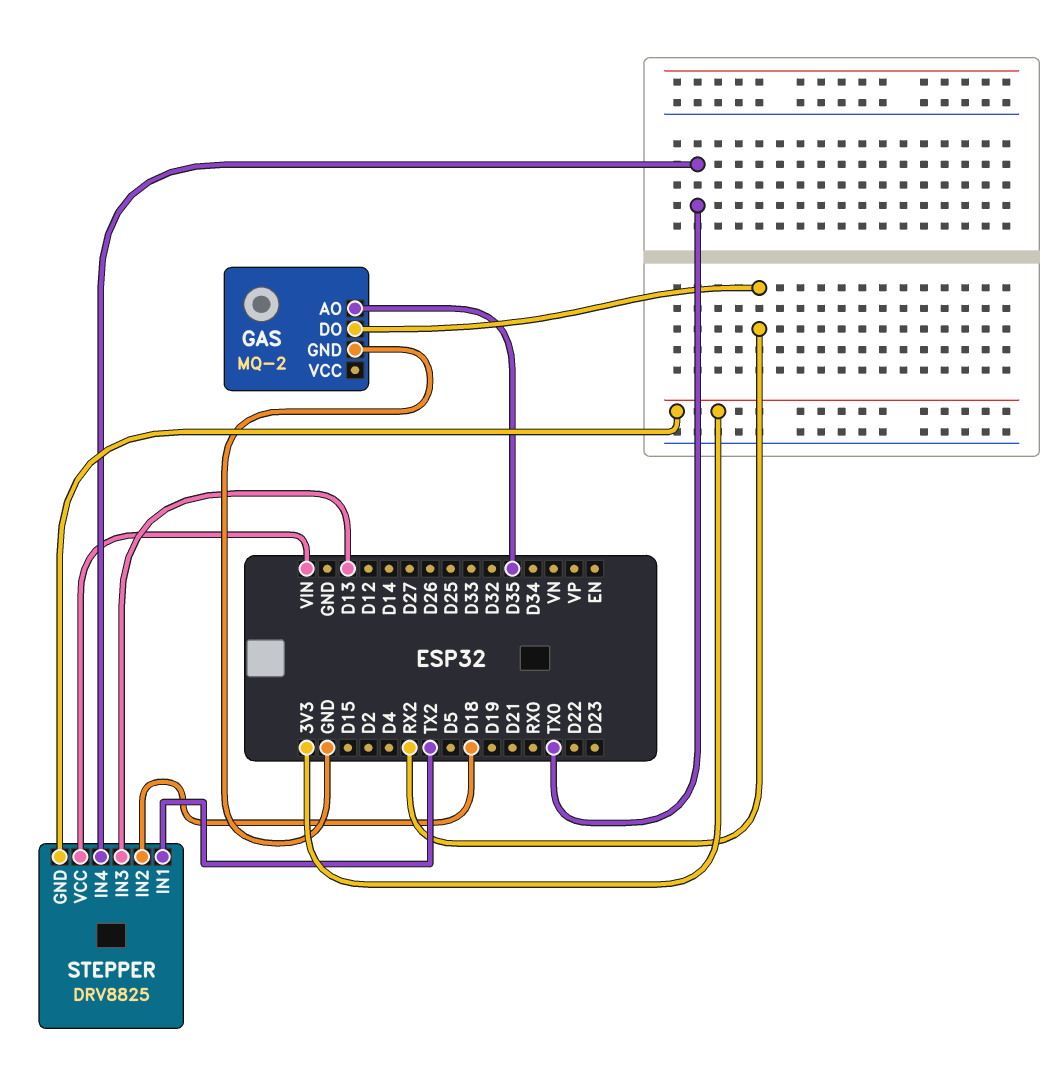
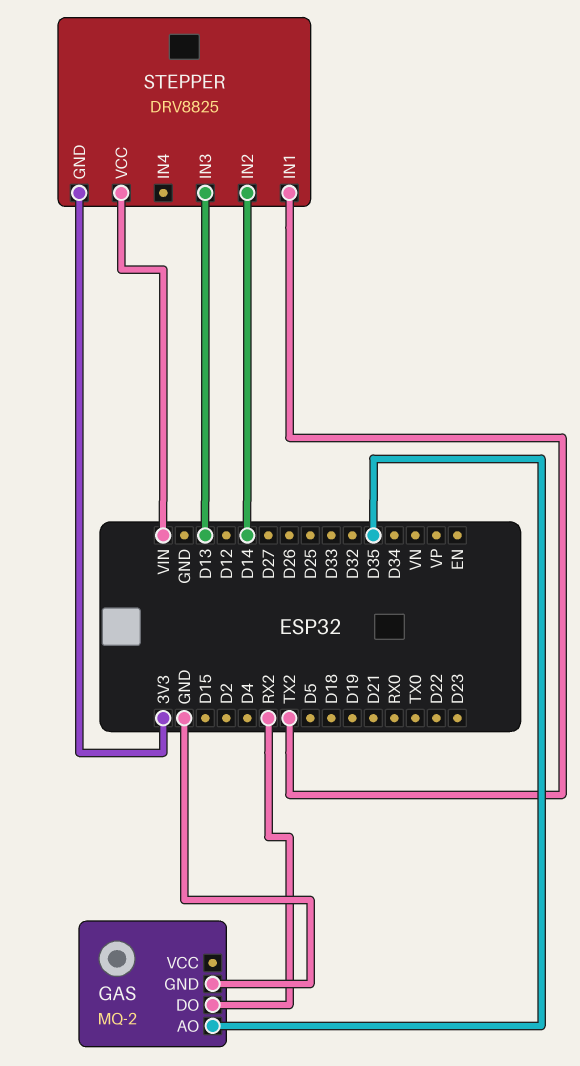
STEPPER pin IN2: D18 -> D14
STEPPER pin IN4: TX0 -> none

